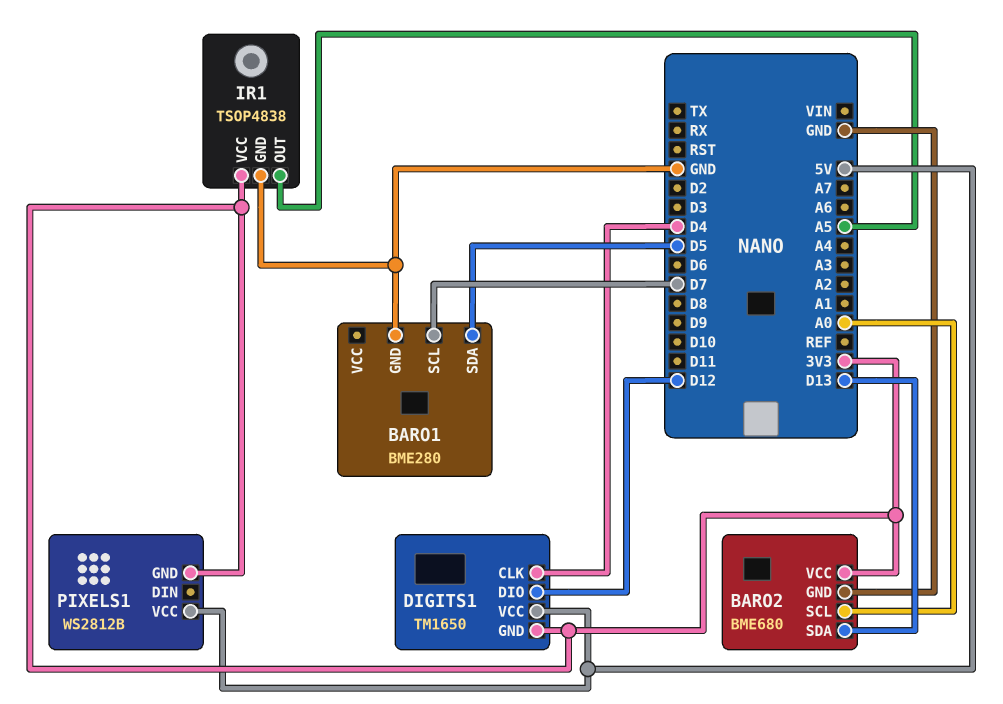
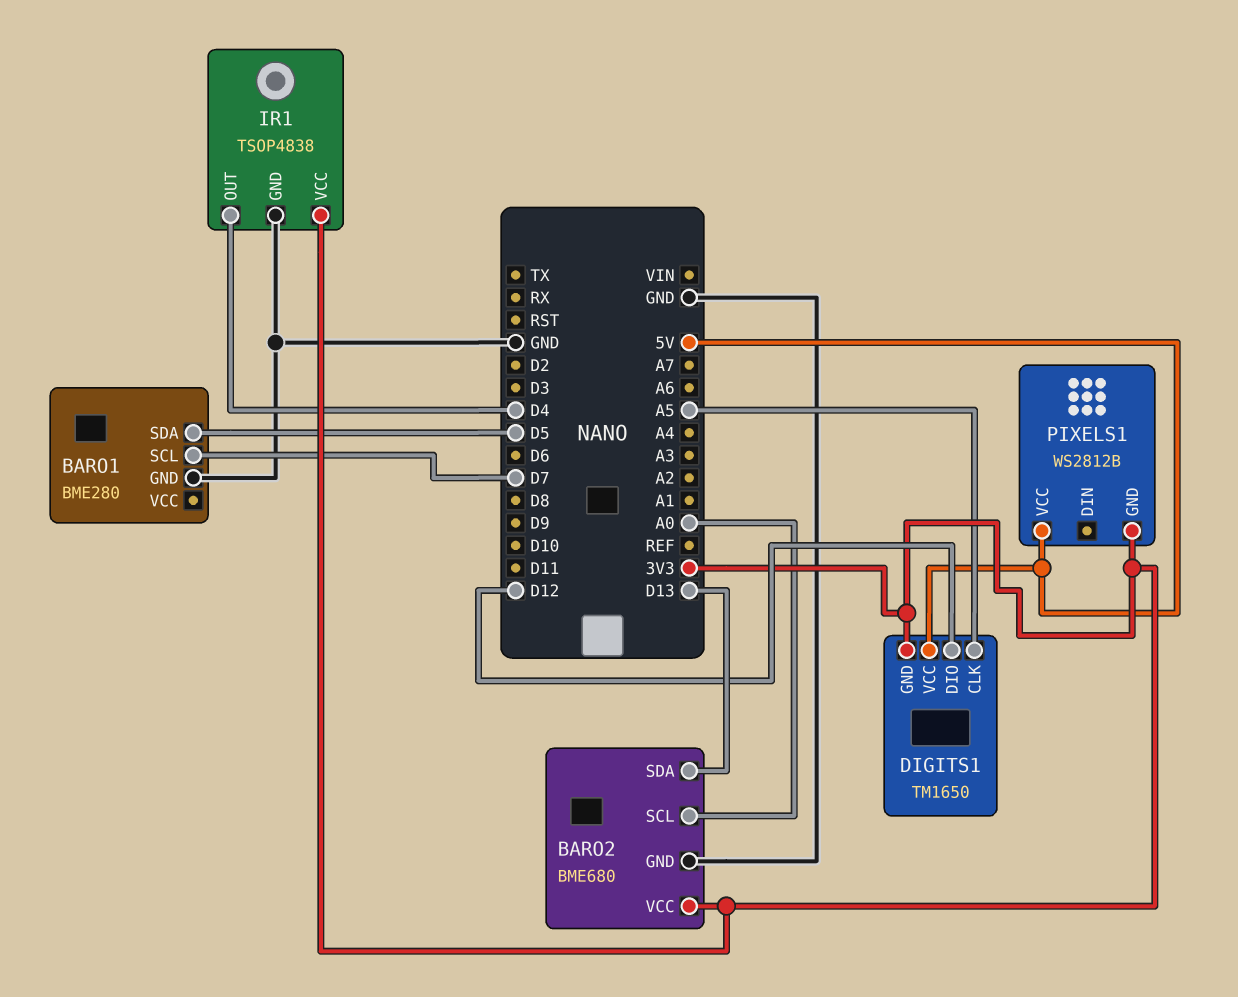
DIGITS1 pin CLK: D4 -> A5
IR1 pin OUT: A5 -> D4

